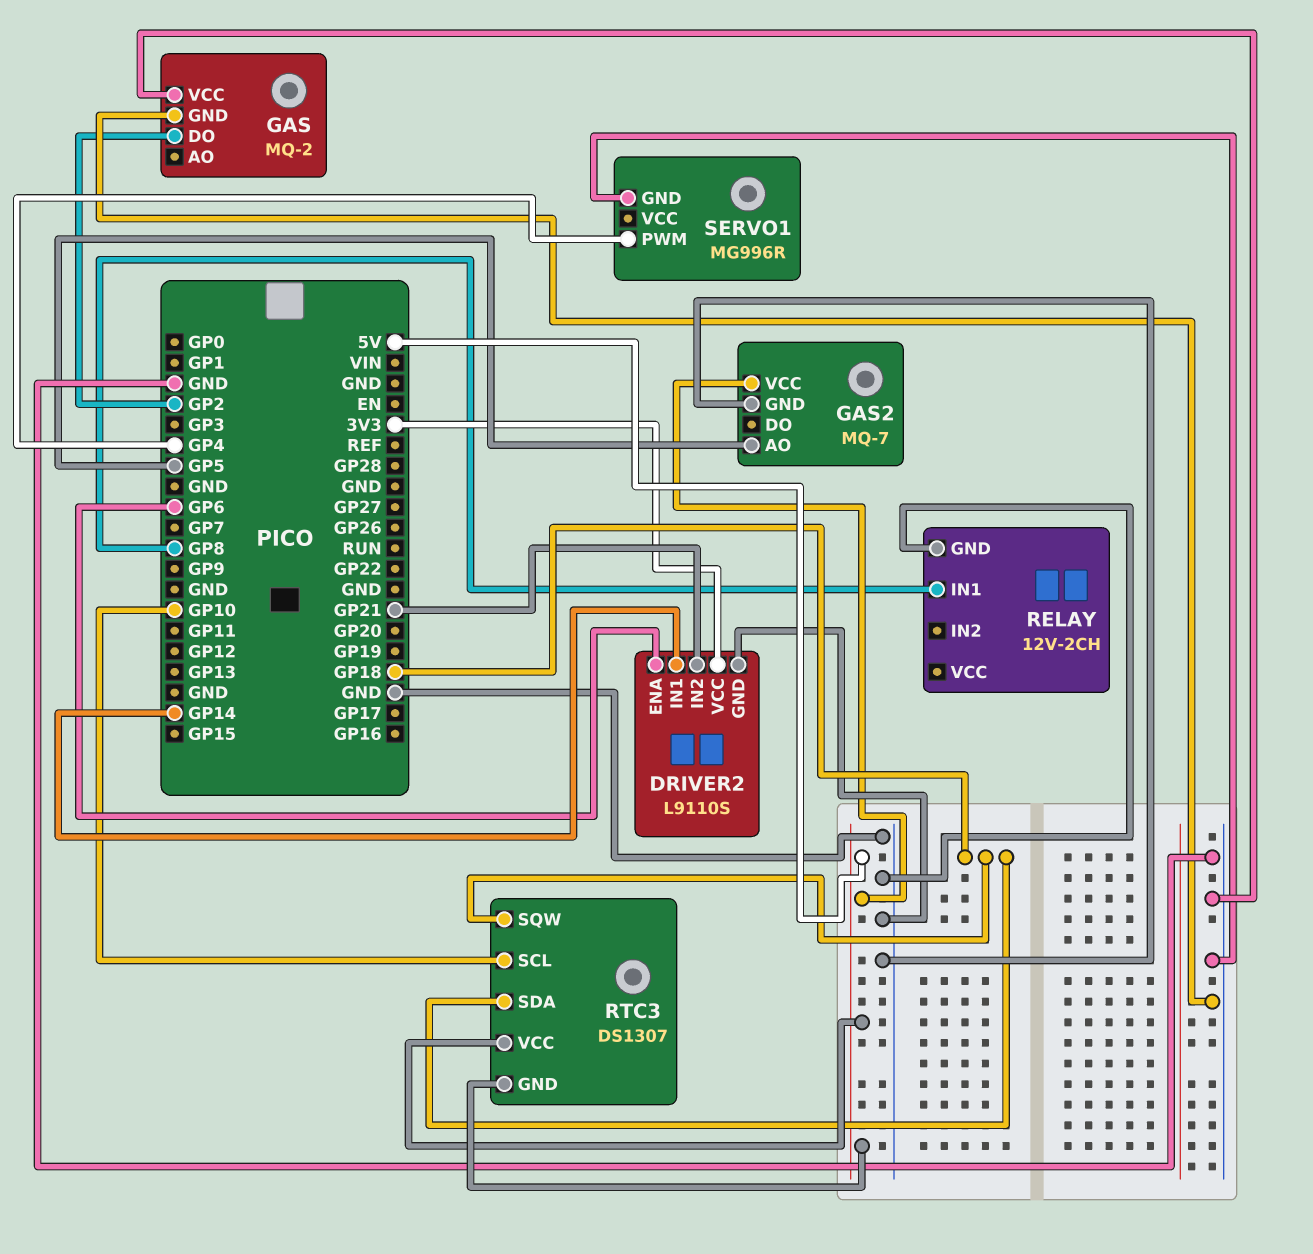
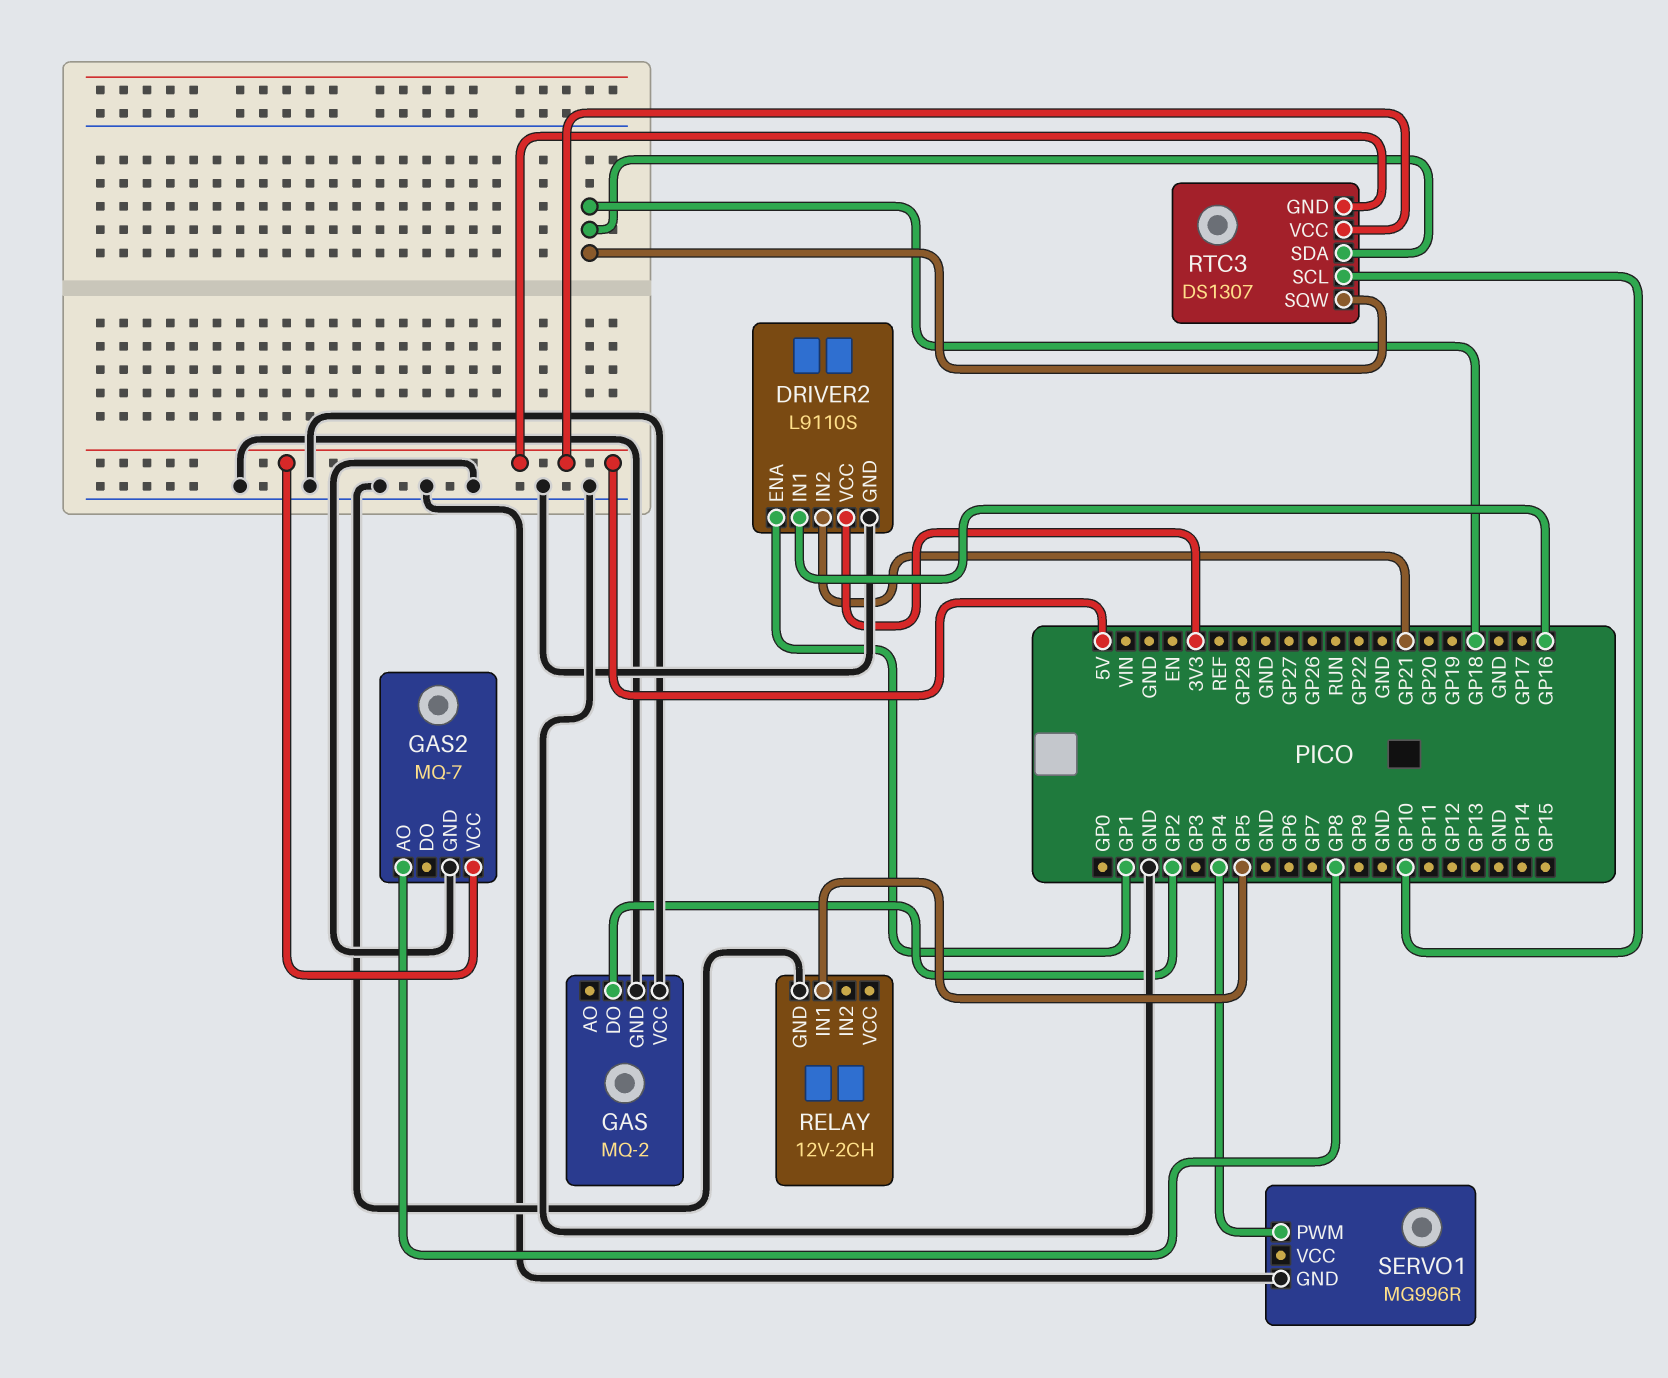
DRIVER2 pin ENA: GP6 -> GP1
DRIVER2 pin IN1: GP14 -> GP16
GAS2 pin AO: GP5 -> GP8
RELAY pin IN1: GP8 -> GP5

